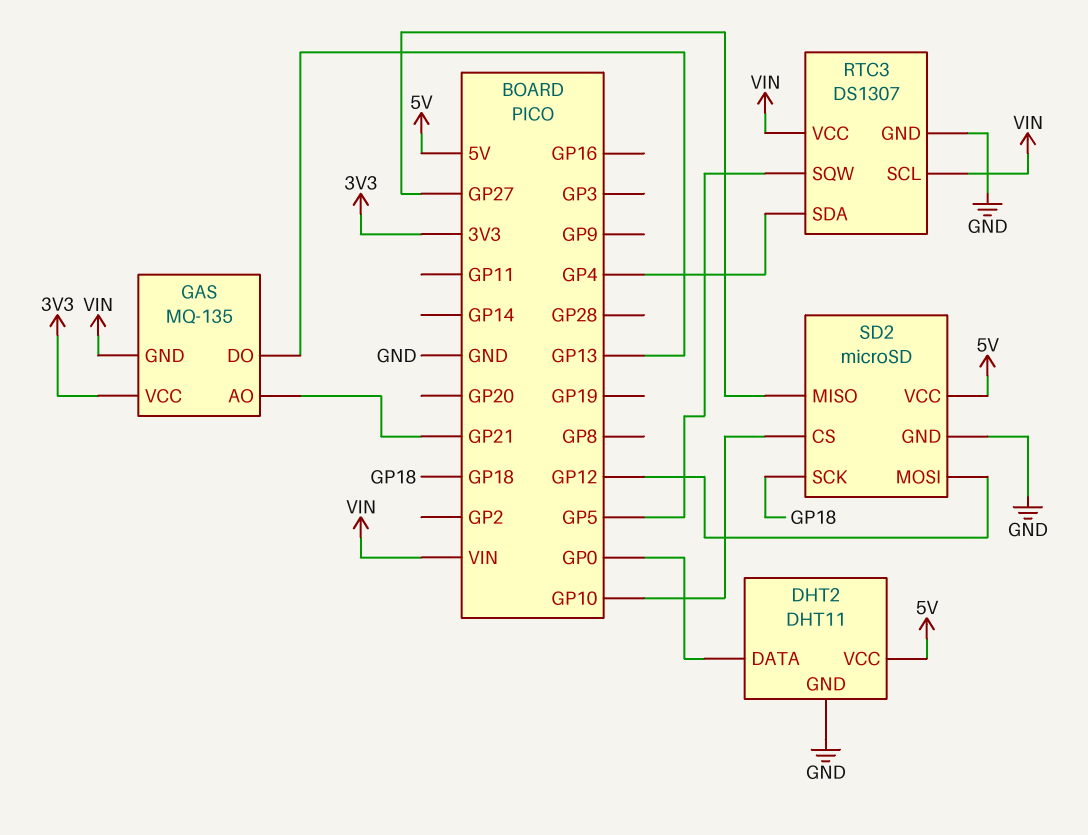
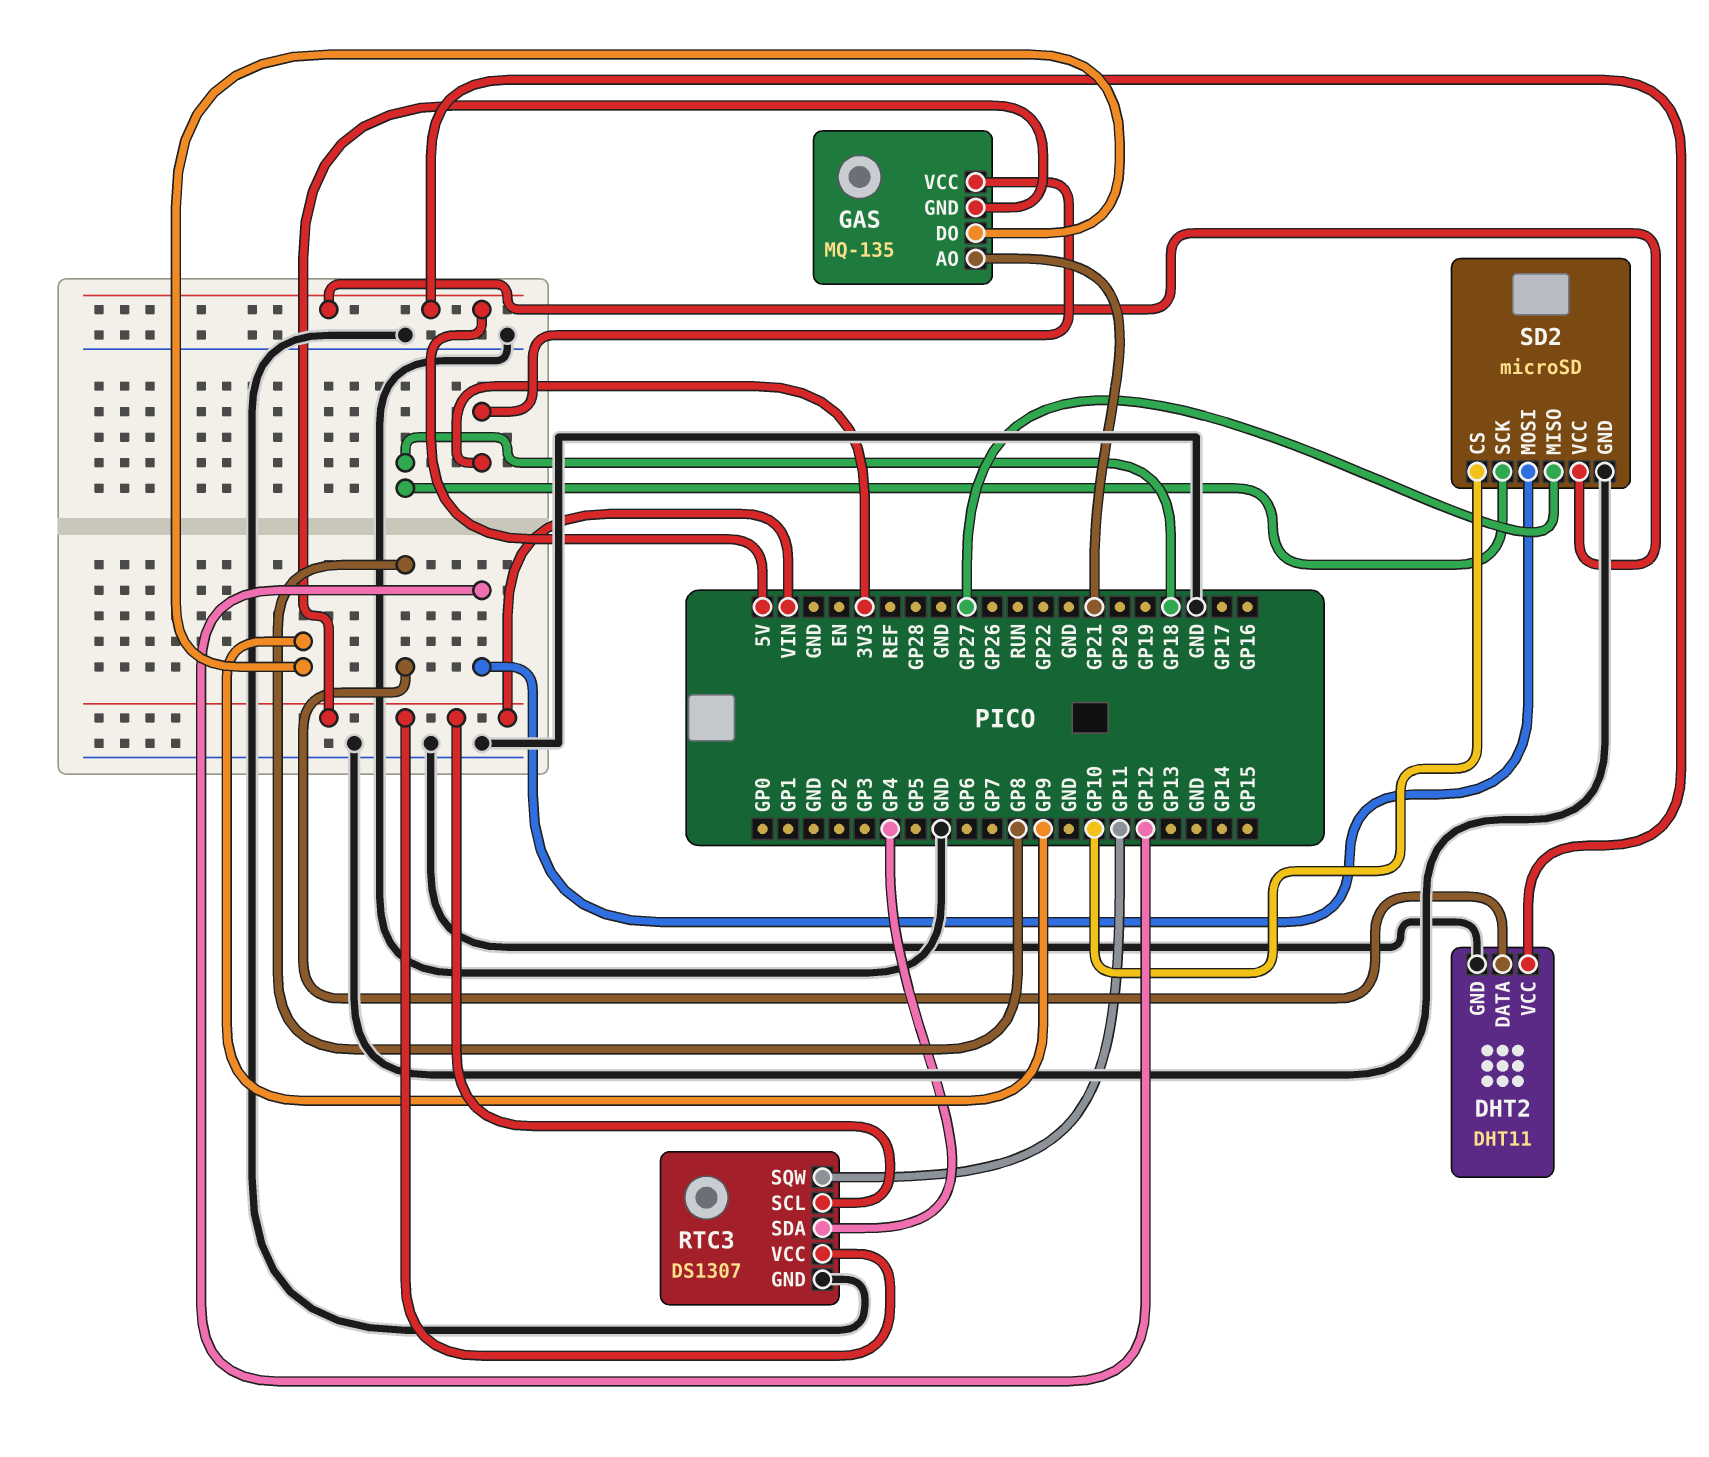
DHT2 pin DATA: GP0 -> GP8
GAS pin DO: GP13 -> GP9
RTC3 pin SQW: GP5 -> GP11

